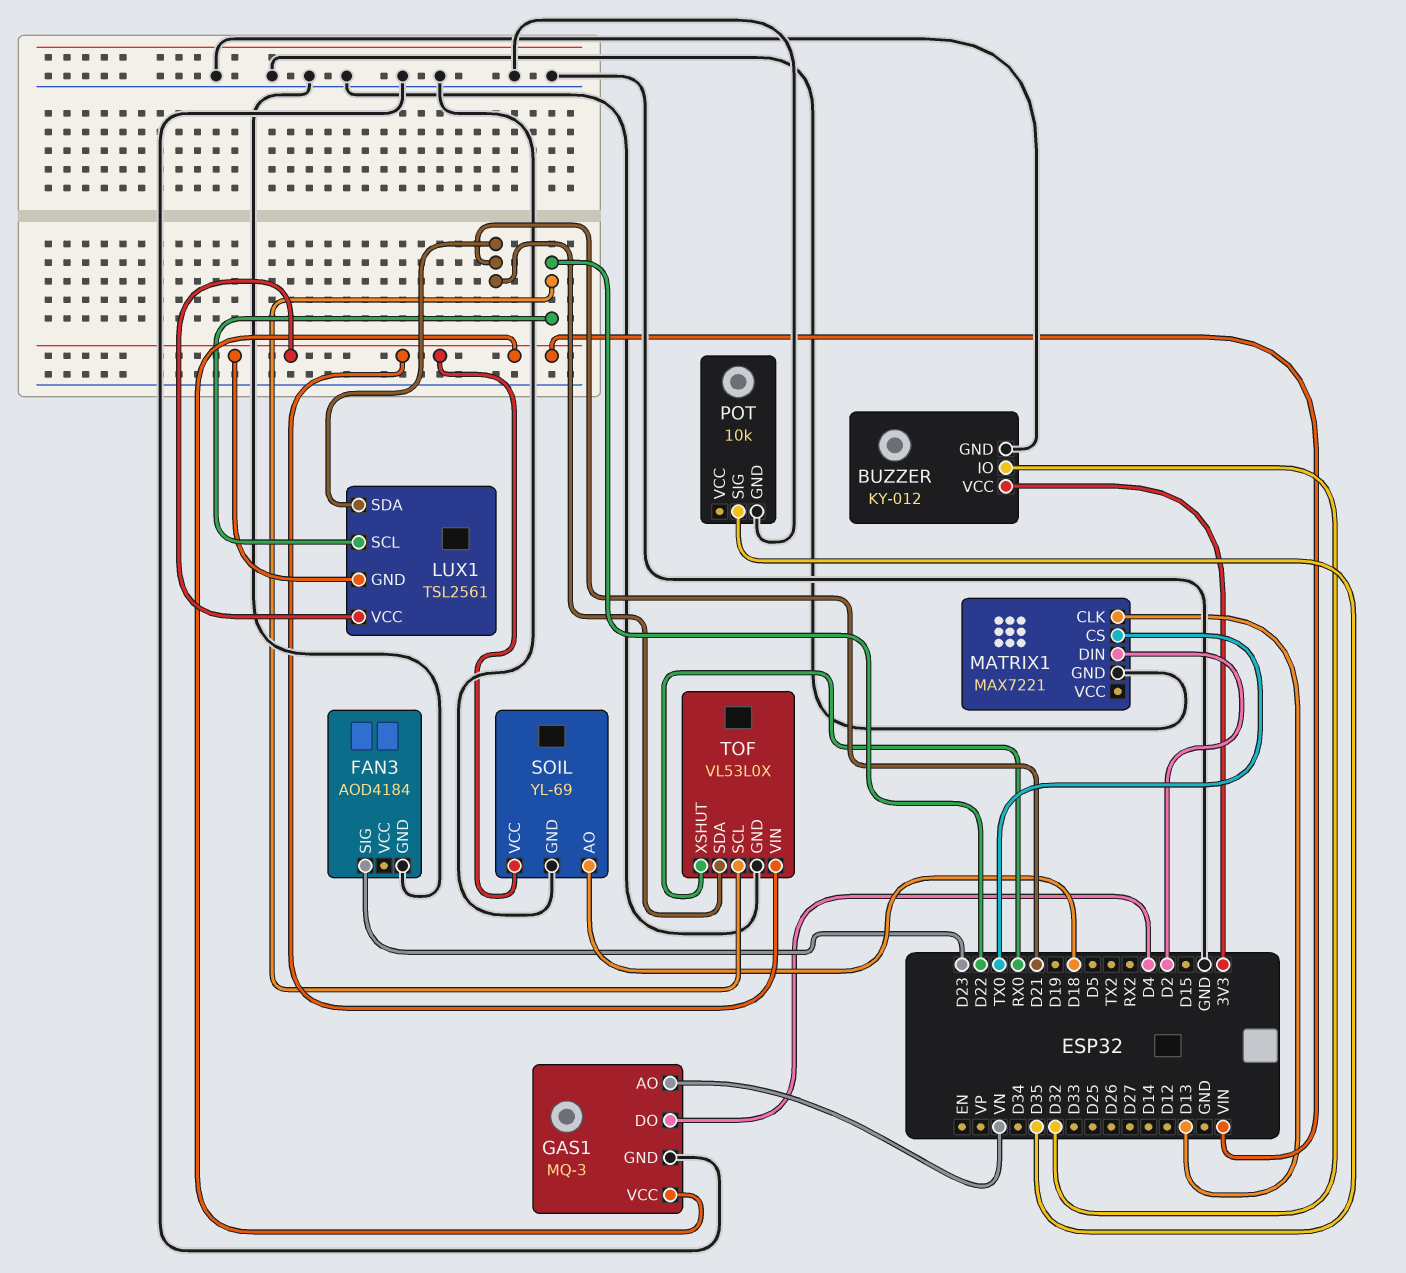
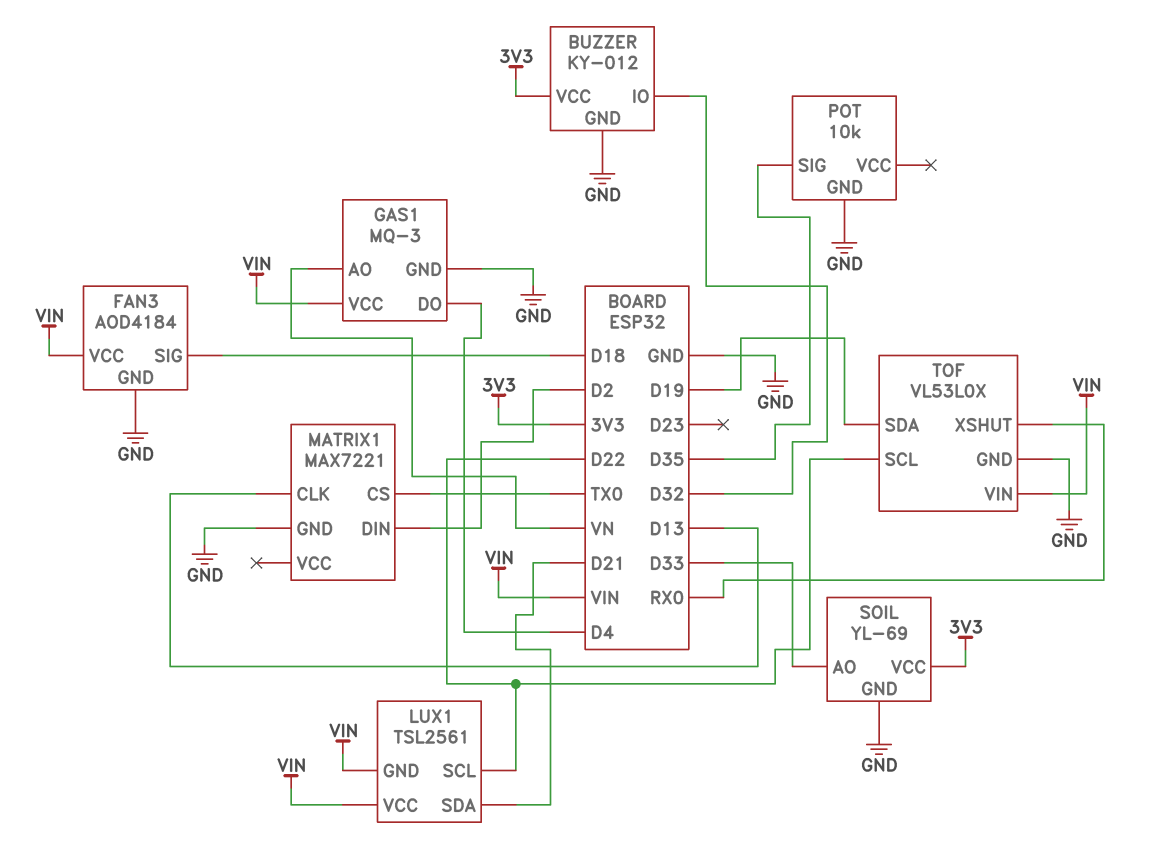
FAN3 pin SIG: D23 -> D18
FAN3 pin VCC: none -> VIN
SOIL pin AO: D18 -> D33
SOIL pin VCC: VIN -> 3V3
TOF pin SDA: D21 -> D19

